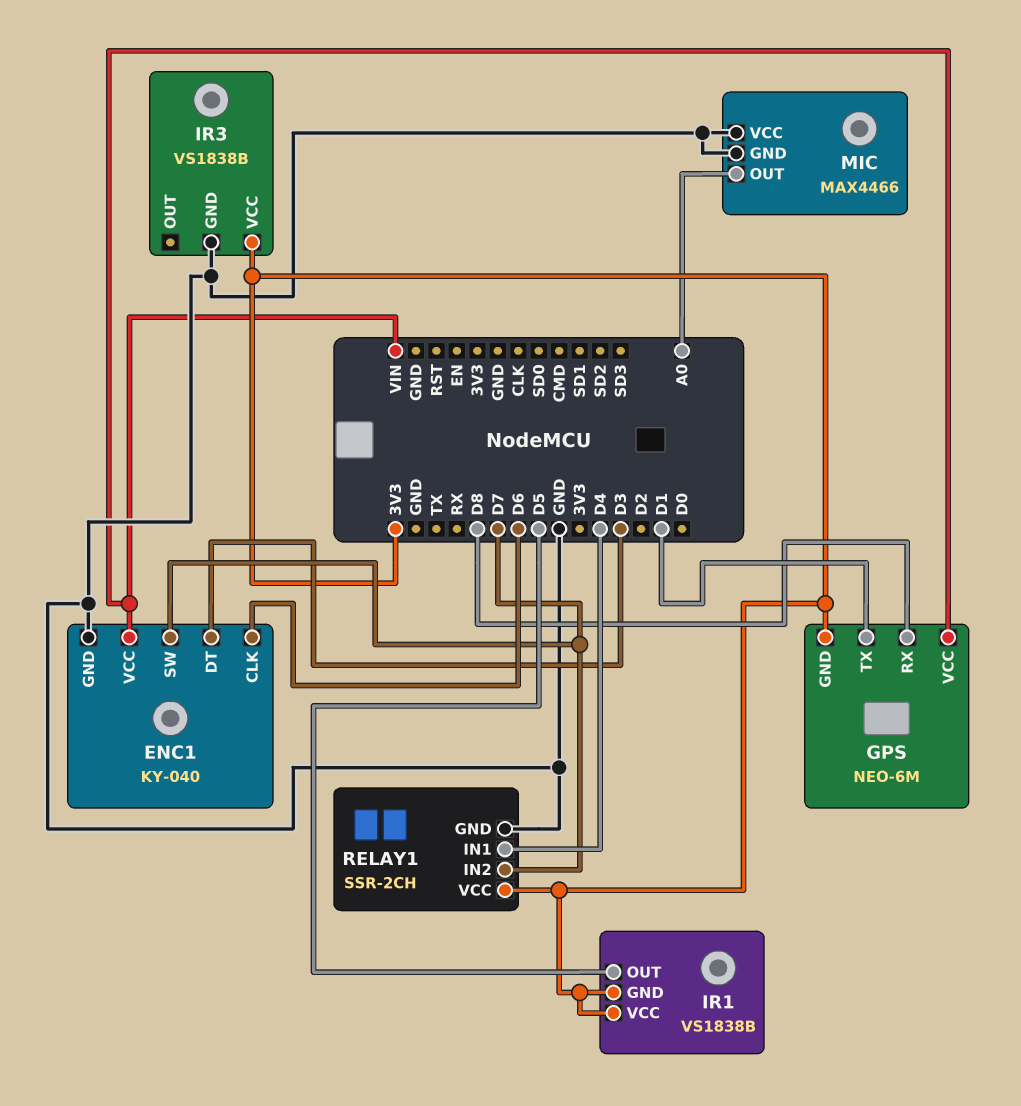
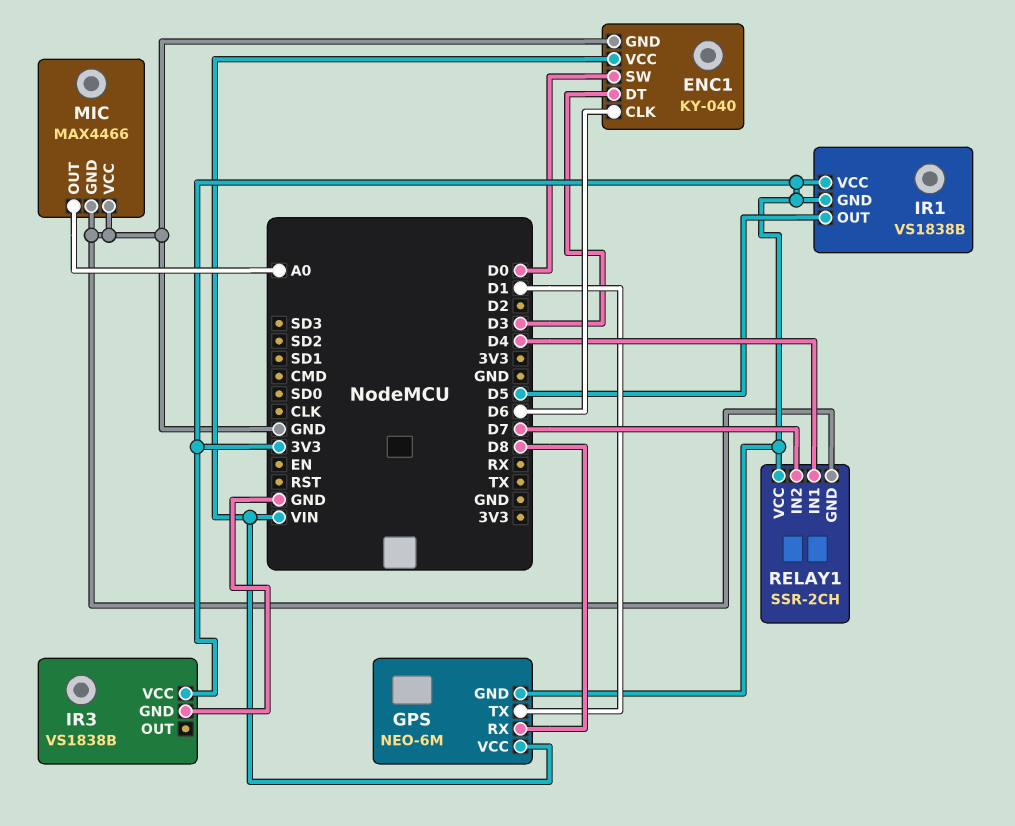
ENC1 pin SW: D7 -> D0

